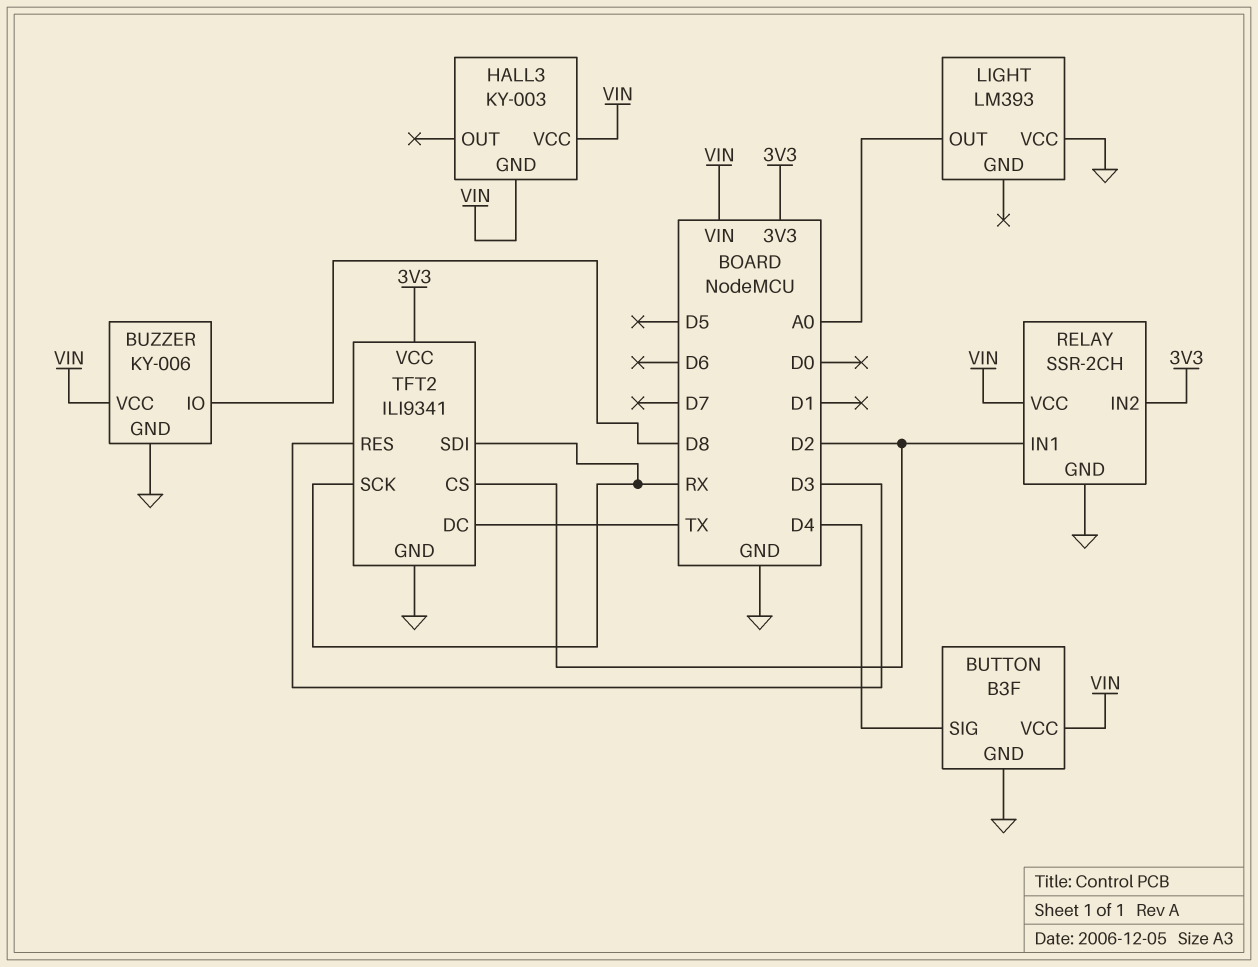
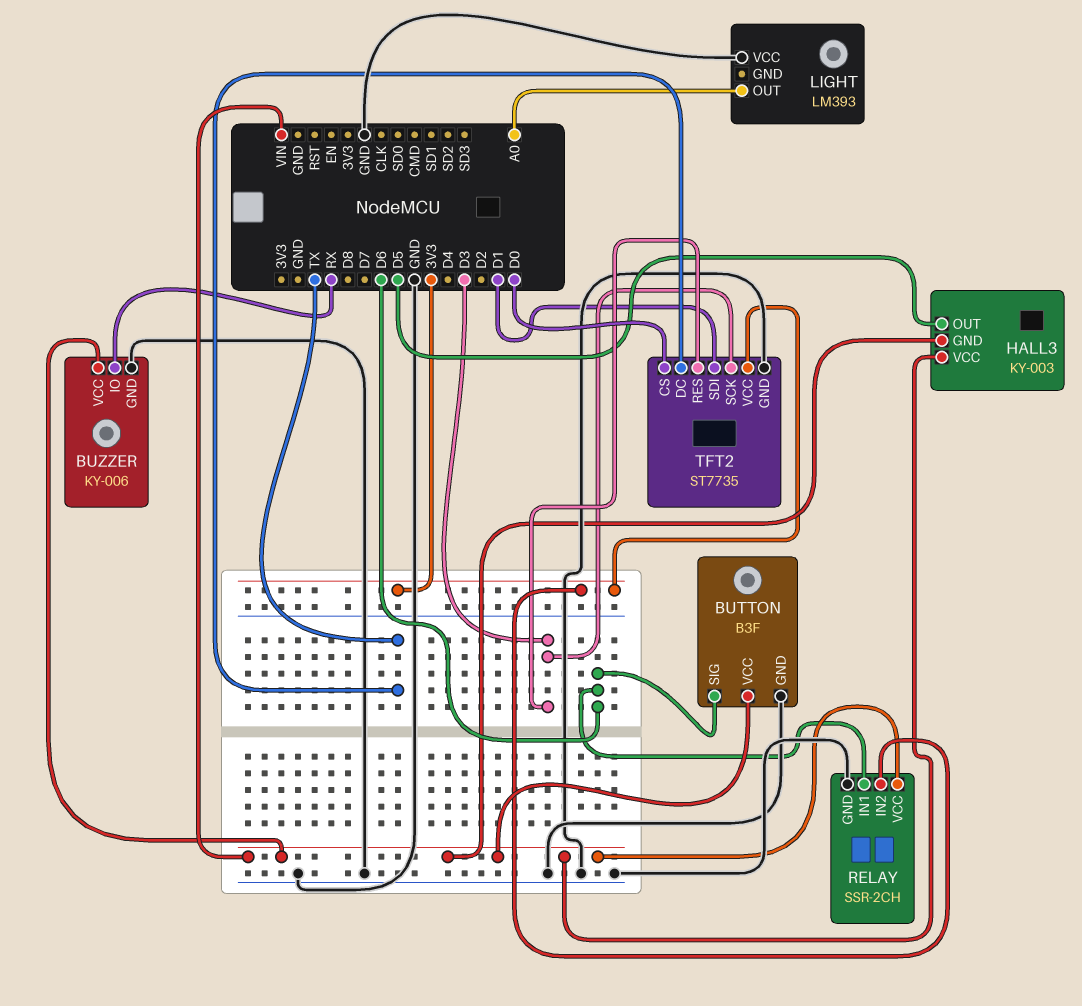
BUTTON pin SIG: D4 -> D6
BUZZER pin IO: D8 -> RX
HALL3 pin OUT: none -> D5
RELAY pin IN1: D2 -> D6
TFT2: ILI9341 -> ST7735
TFT2 pin CS: D2 -> D0
TFT2 pin SCK: RX -> D3
TFT2 pin SDI: RX -> D1

